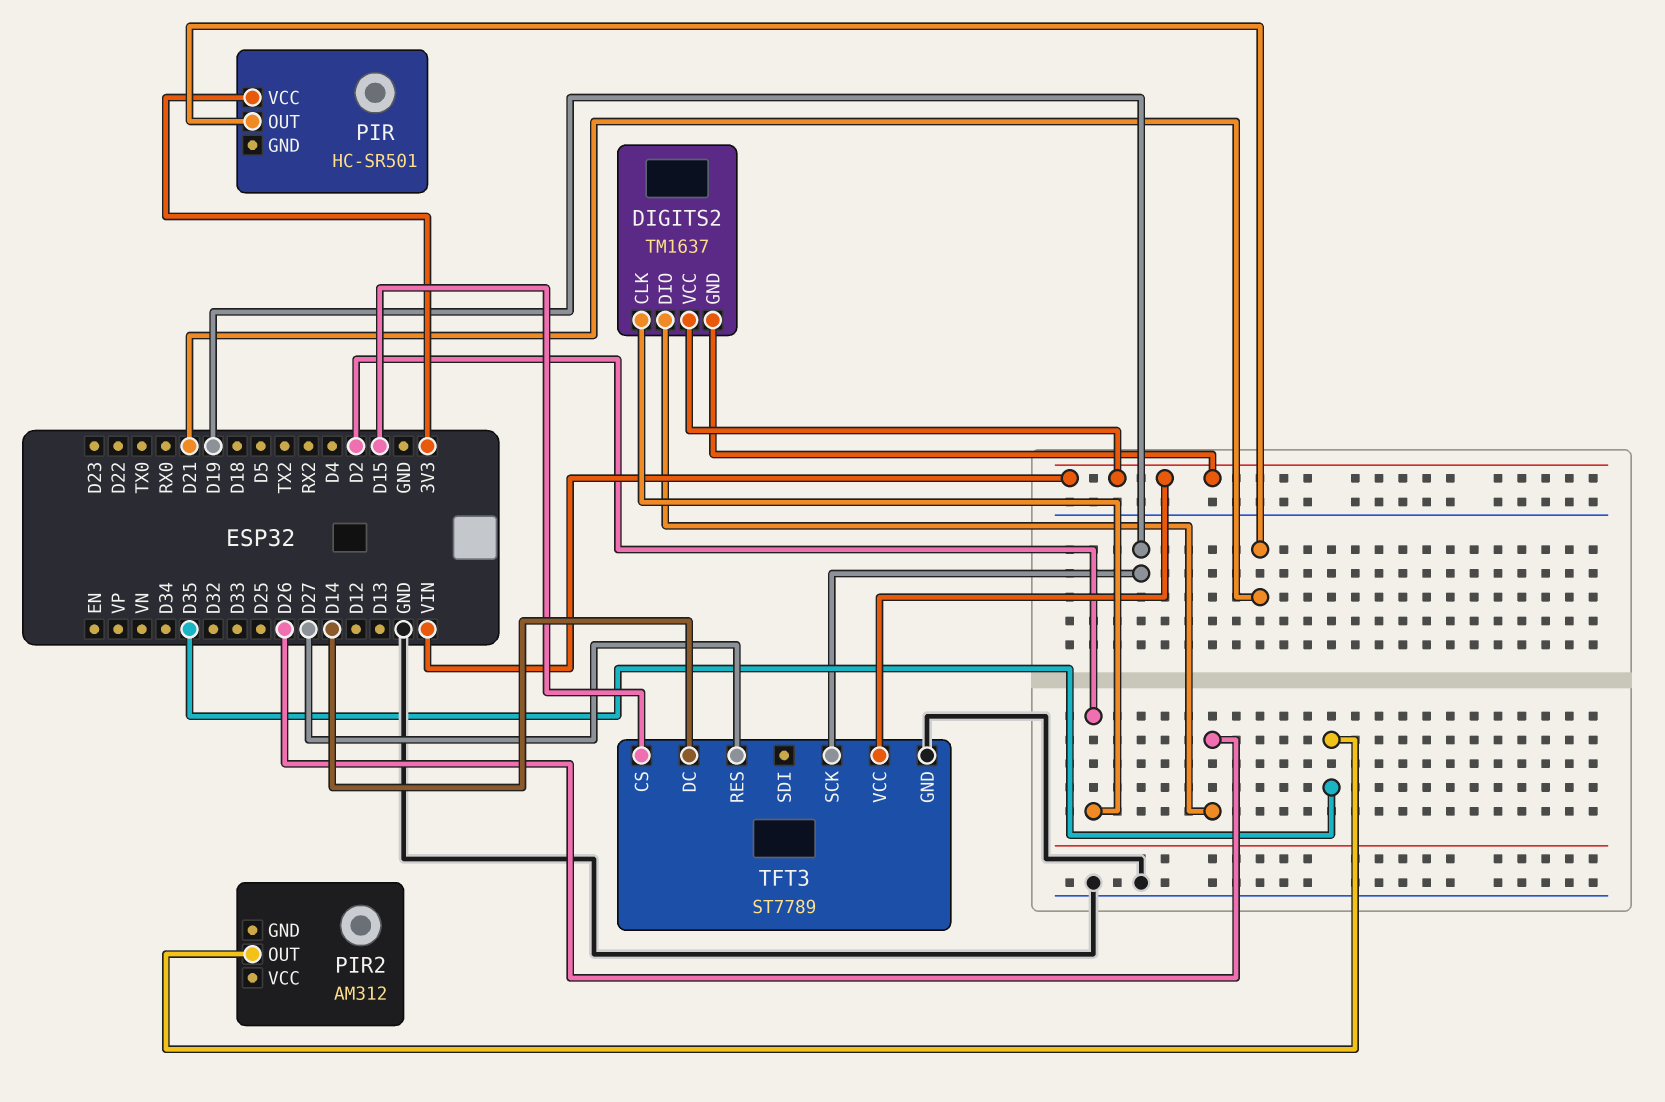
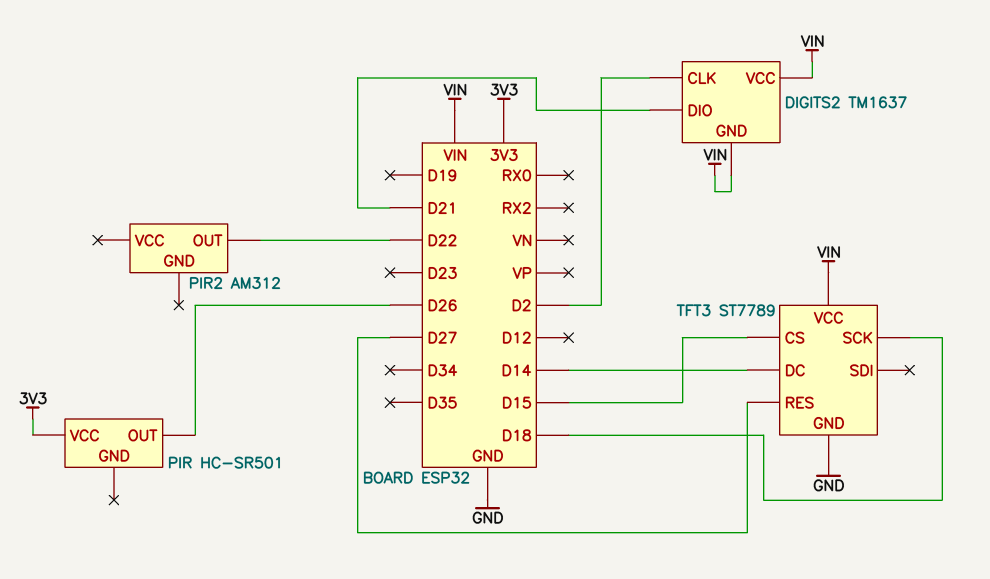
DIGITS2 pin DIO: D26 -> D21
PIR pin OUT: D21 -> D26
PIR2 pin OUT: D35 -> D22
TFT3 pin SCK: D19 -> D18

